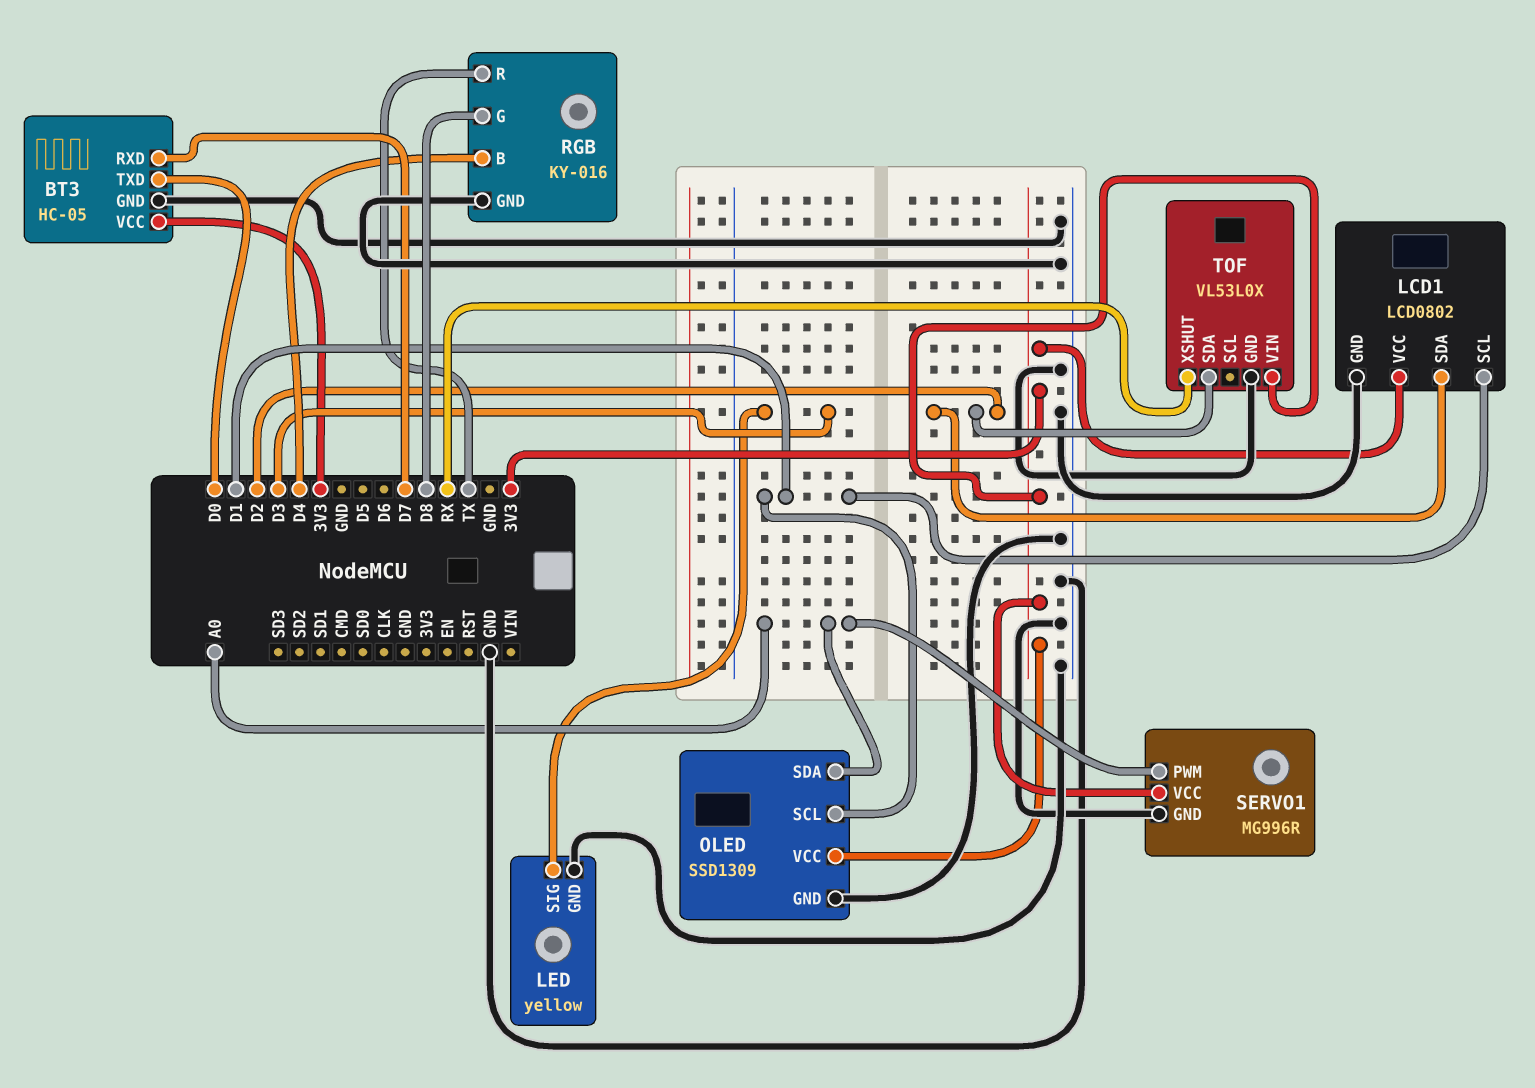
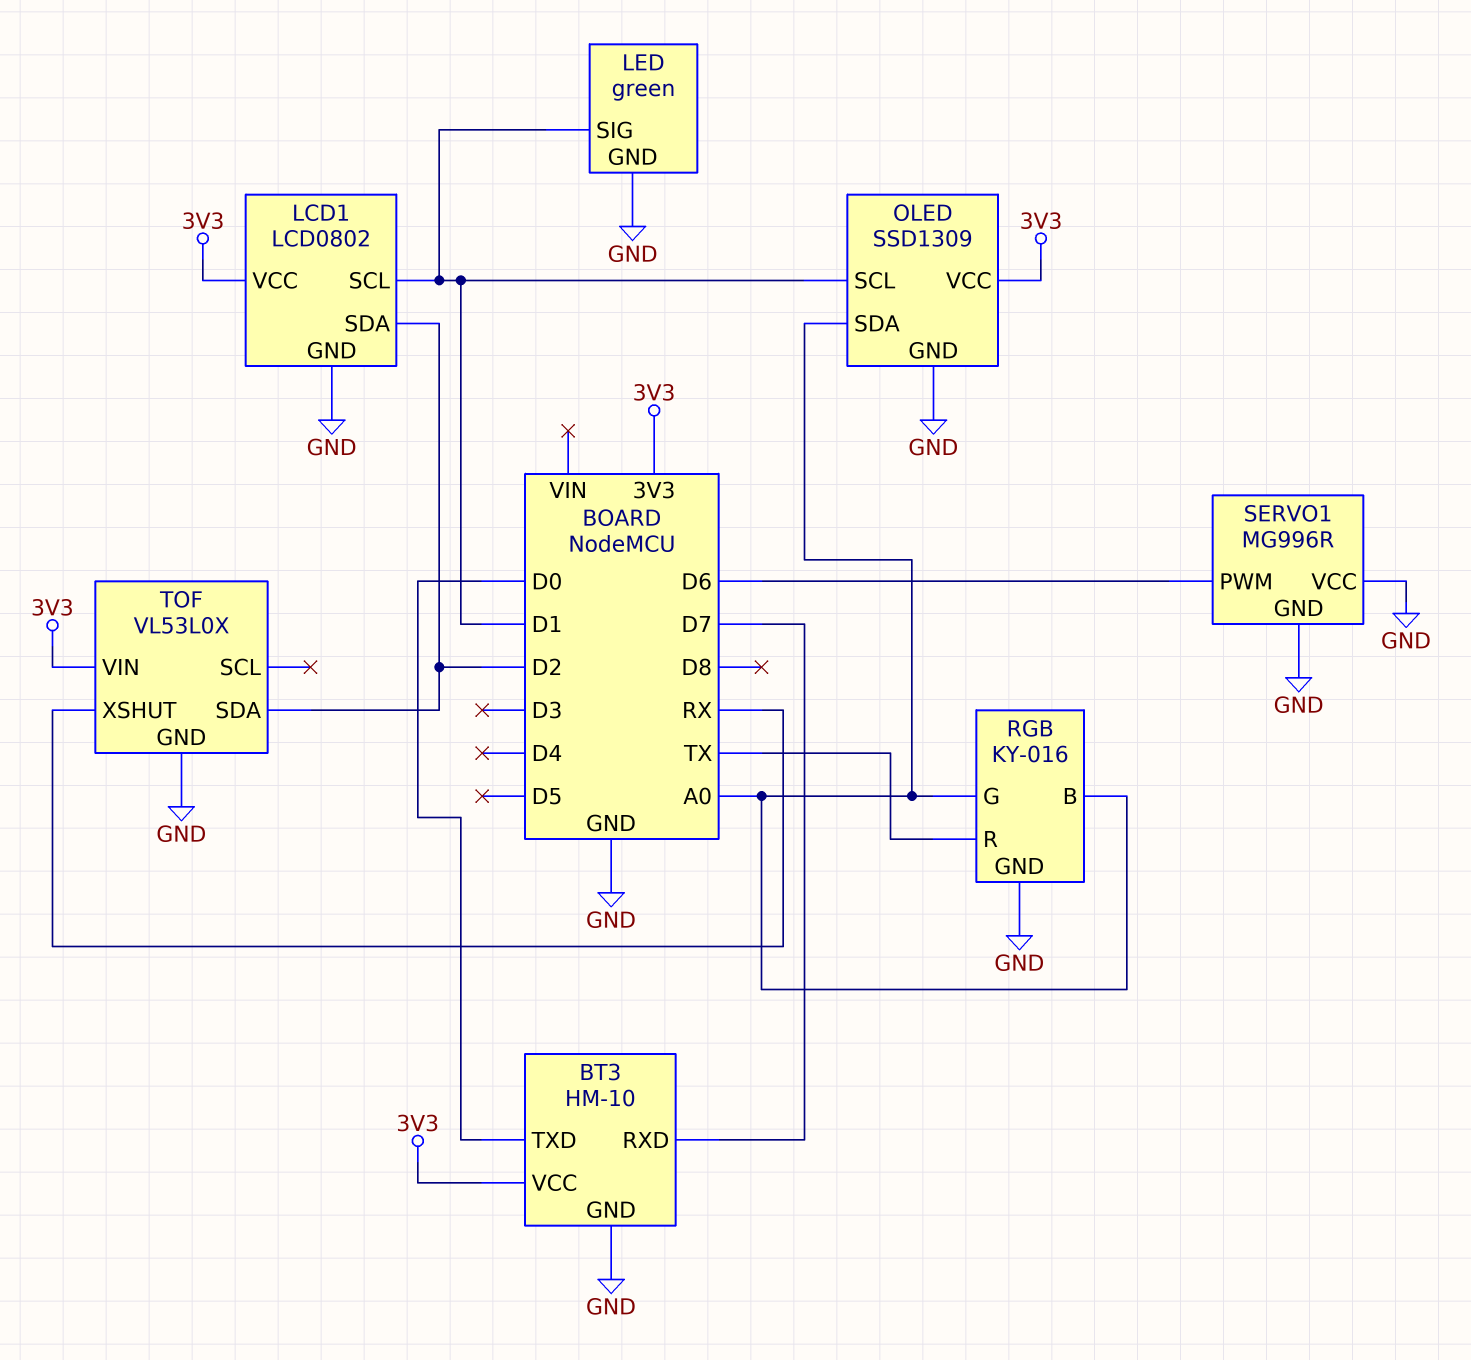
BT3: HC-05 -> HM-10
LED: yellow -> green
LED pin SIG: D3 -> D1
RGB pin B: D4 -> A0
RGB pin G: D8 -> A0
SERVO1 pin PWM: A0 -> D6
SERVO1 pin VCC: 3V3 -> GND

